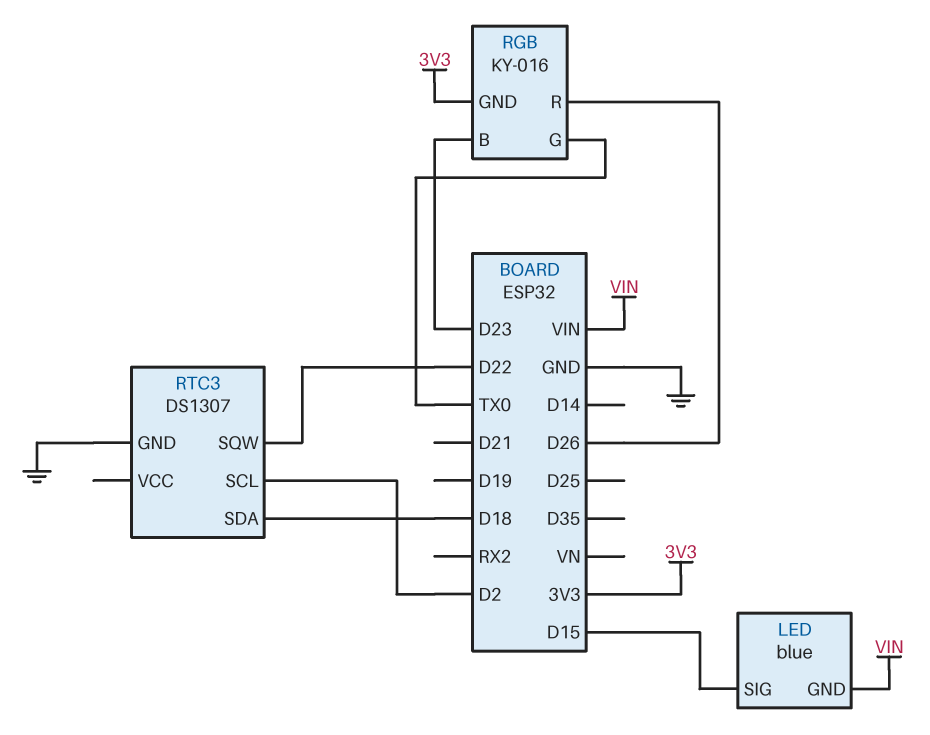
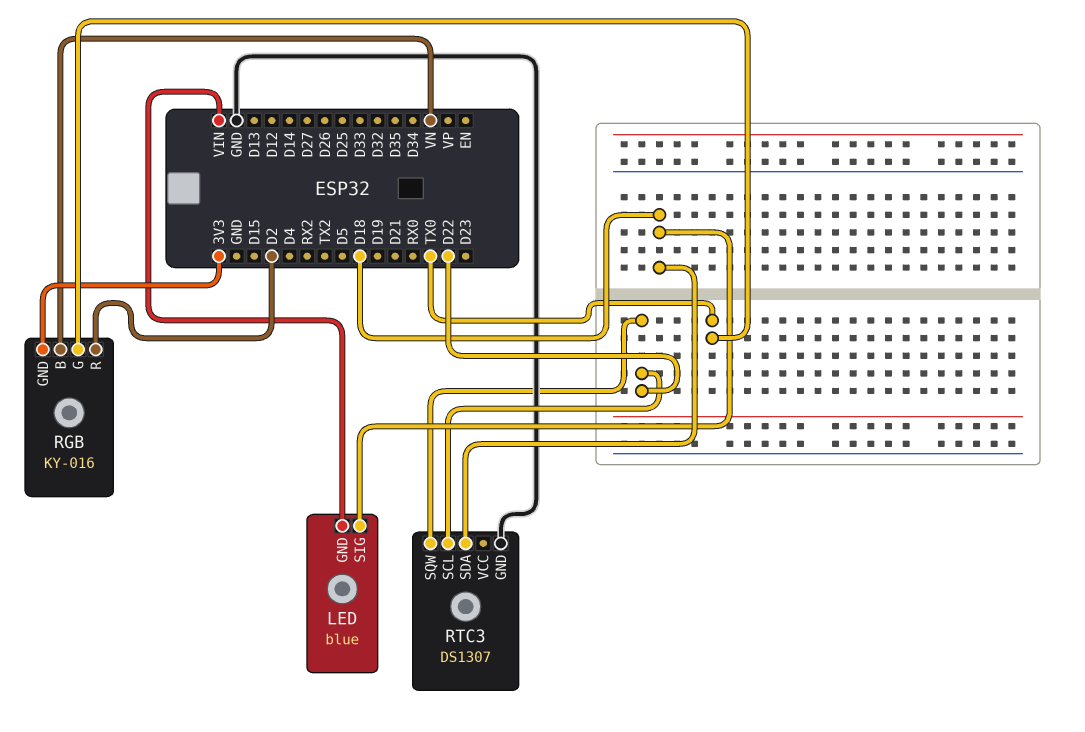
LED pin SIG: D15 -> D18
RGB pin B: D23 -> VN
RGB pin R: D26 -> D2
RTC3 pin SCL: D2 -> D22

